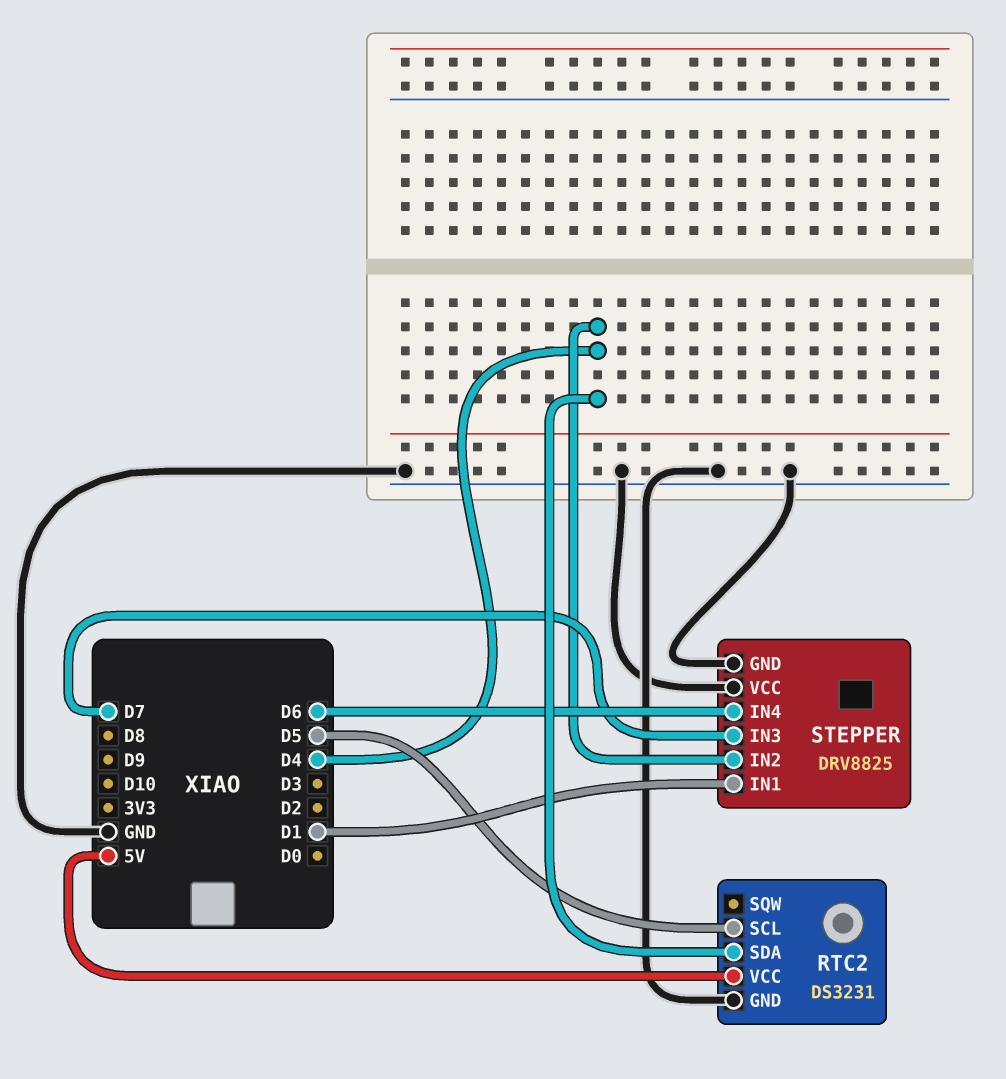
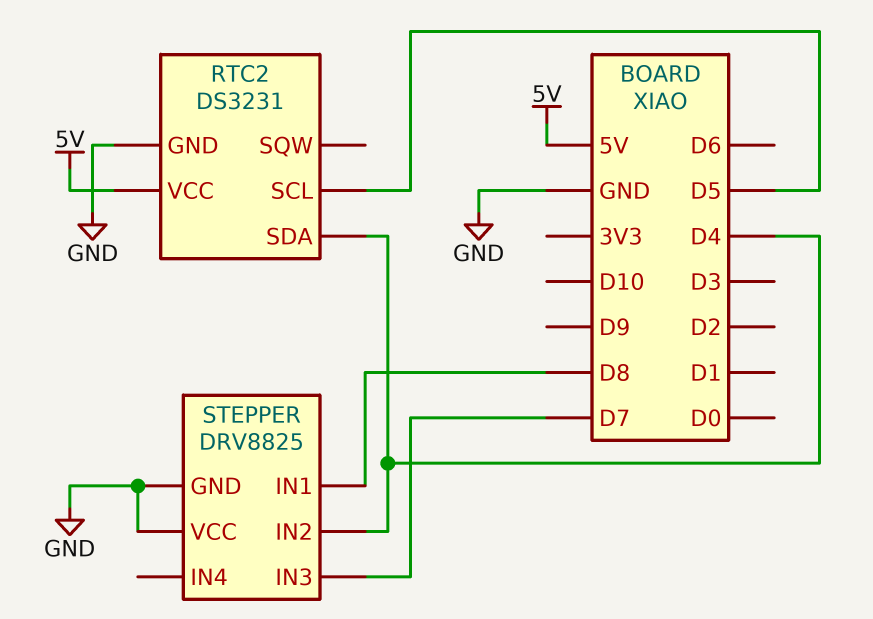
STEPPER pin IN1: D1 -> D8
STEPPER pin IN4: D6 -> none

